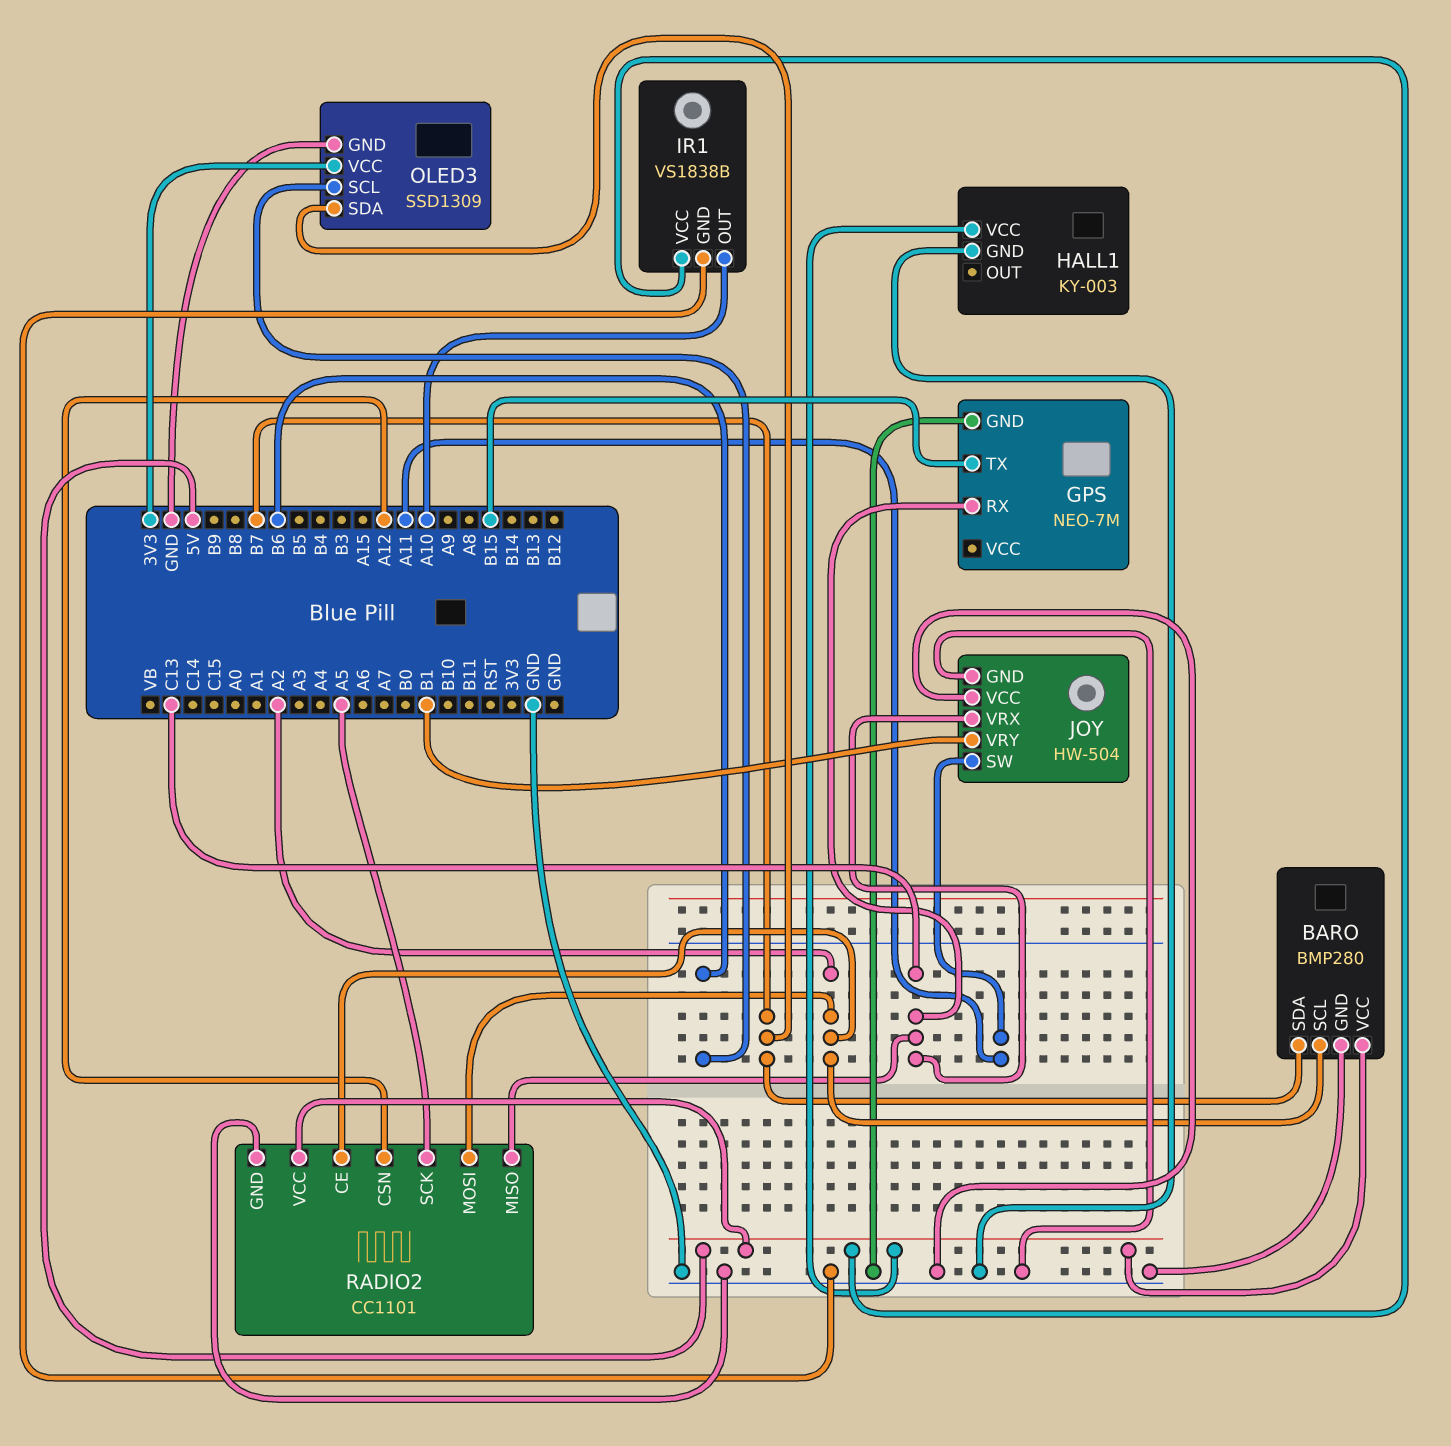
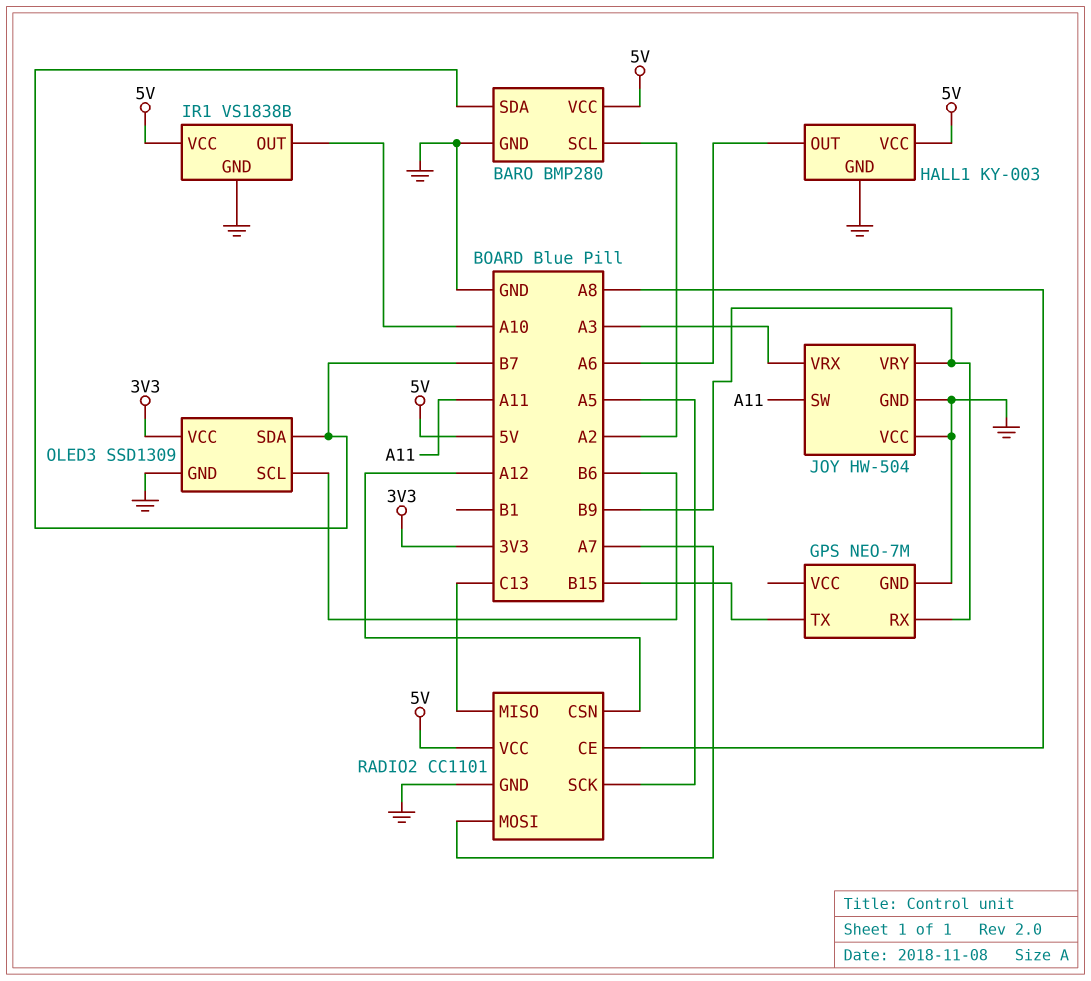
GPS pin RX: C13 -> B9
HALL1 pin OUT: none -> A6
JOY pin VRX: C13 -> A3
JOY pin VRY: B1 -> B9
RADIO2 pin CE: A2 -> A8
RADIO2 pin MOSI: A2 -> A7

